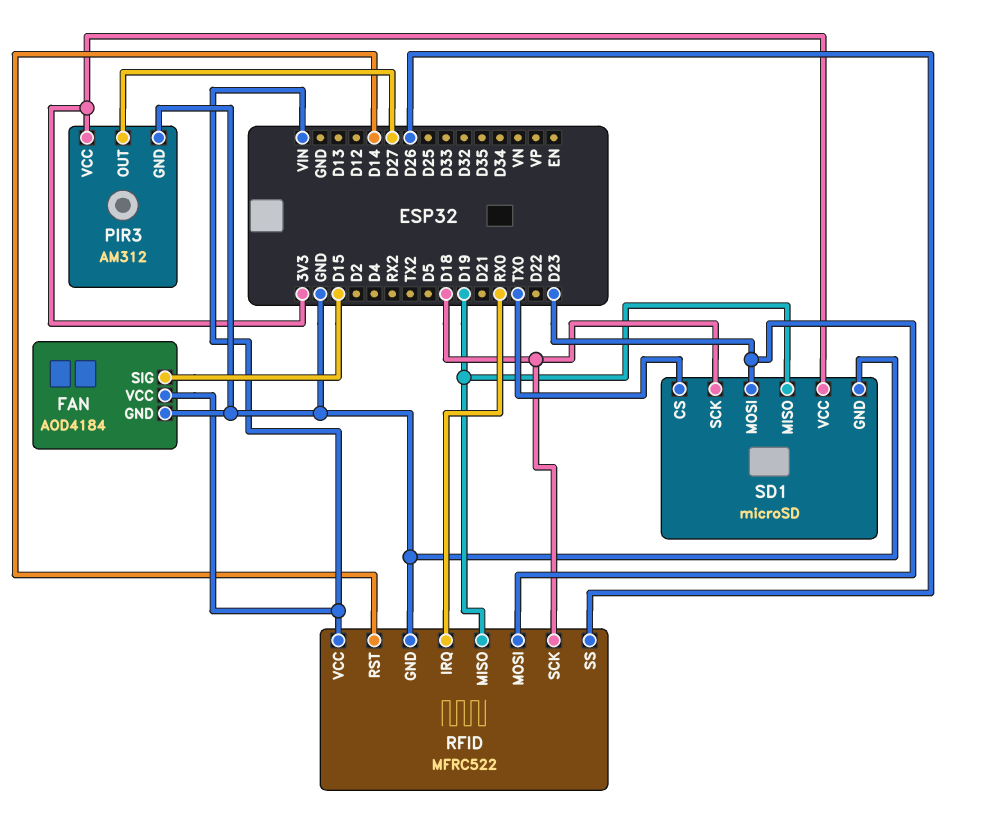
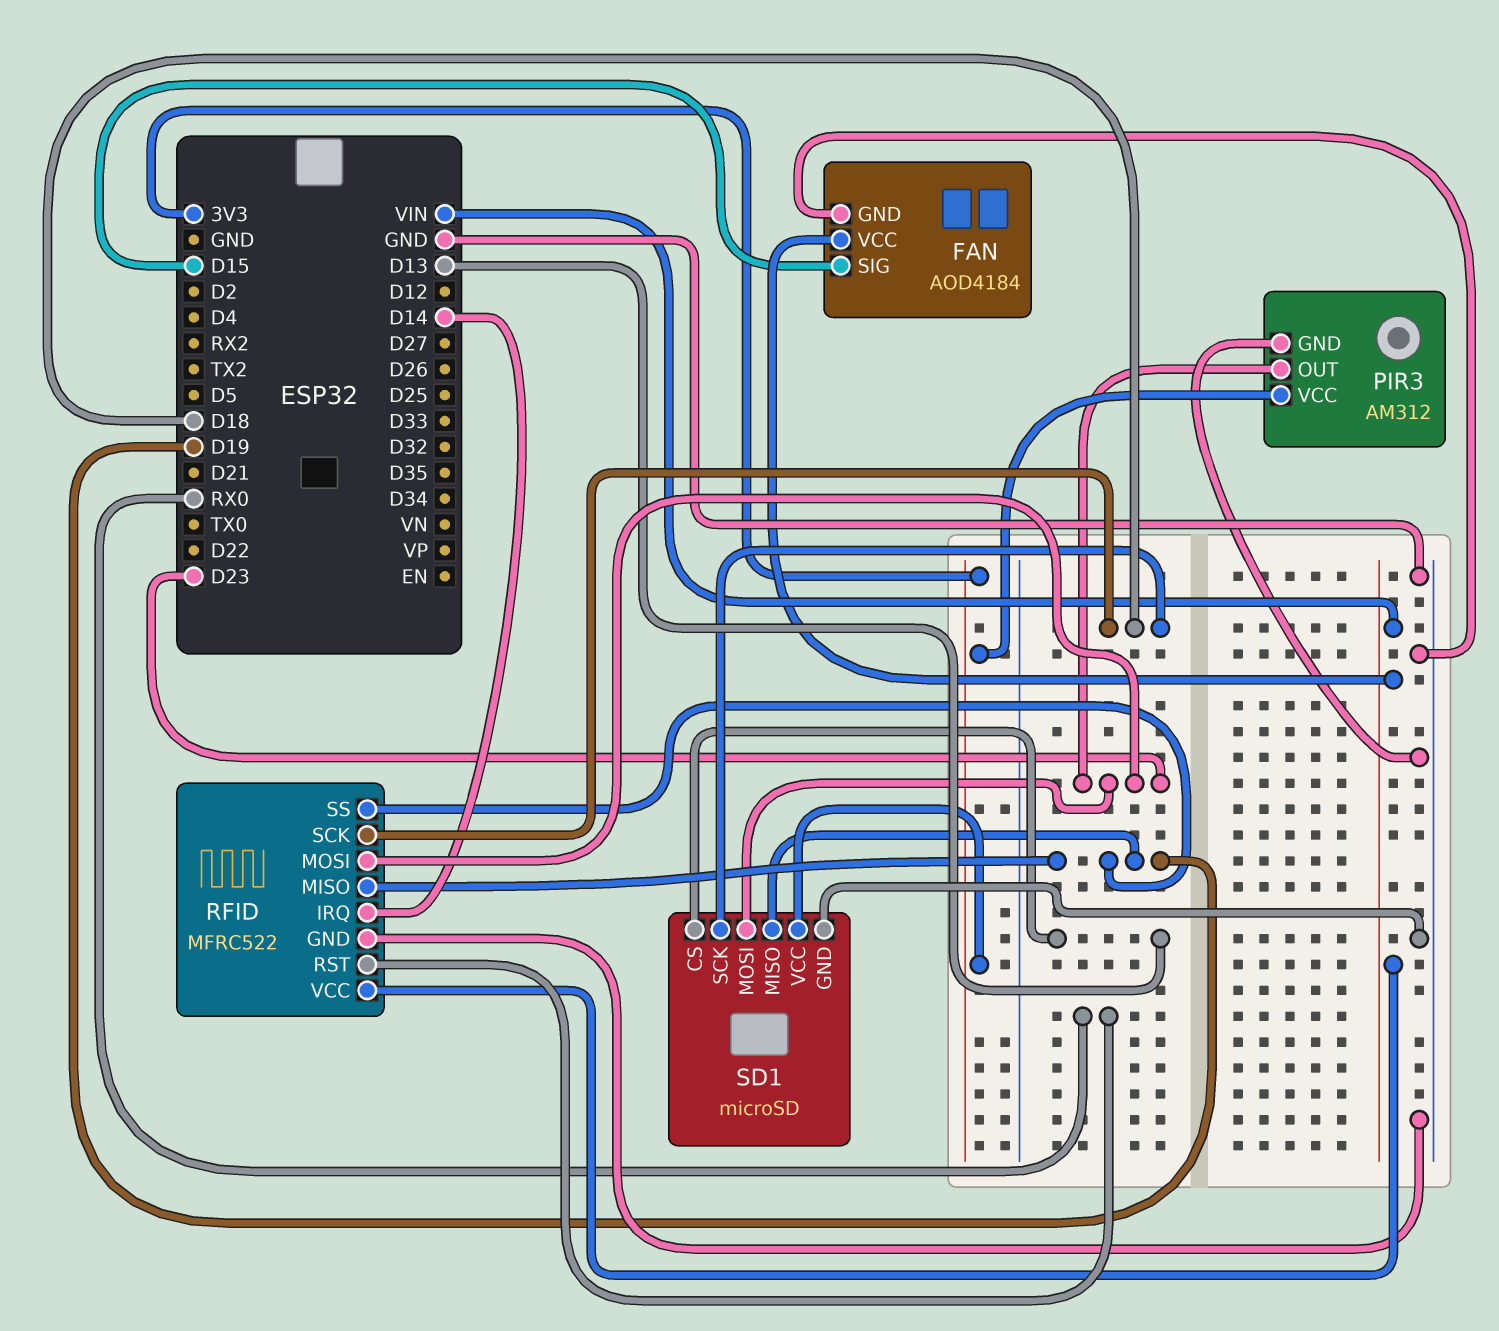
PIR3 pin OUT: D27 -> D23
RFID pin IRQ: RX0 -> D14
RFID pin RST: D14 -> RX0
RFID pin SS: D26 -> D19
SD1 pin CS: TX0 -> D13

